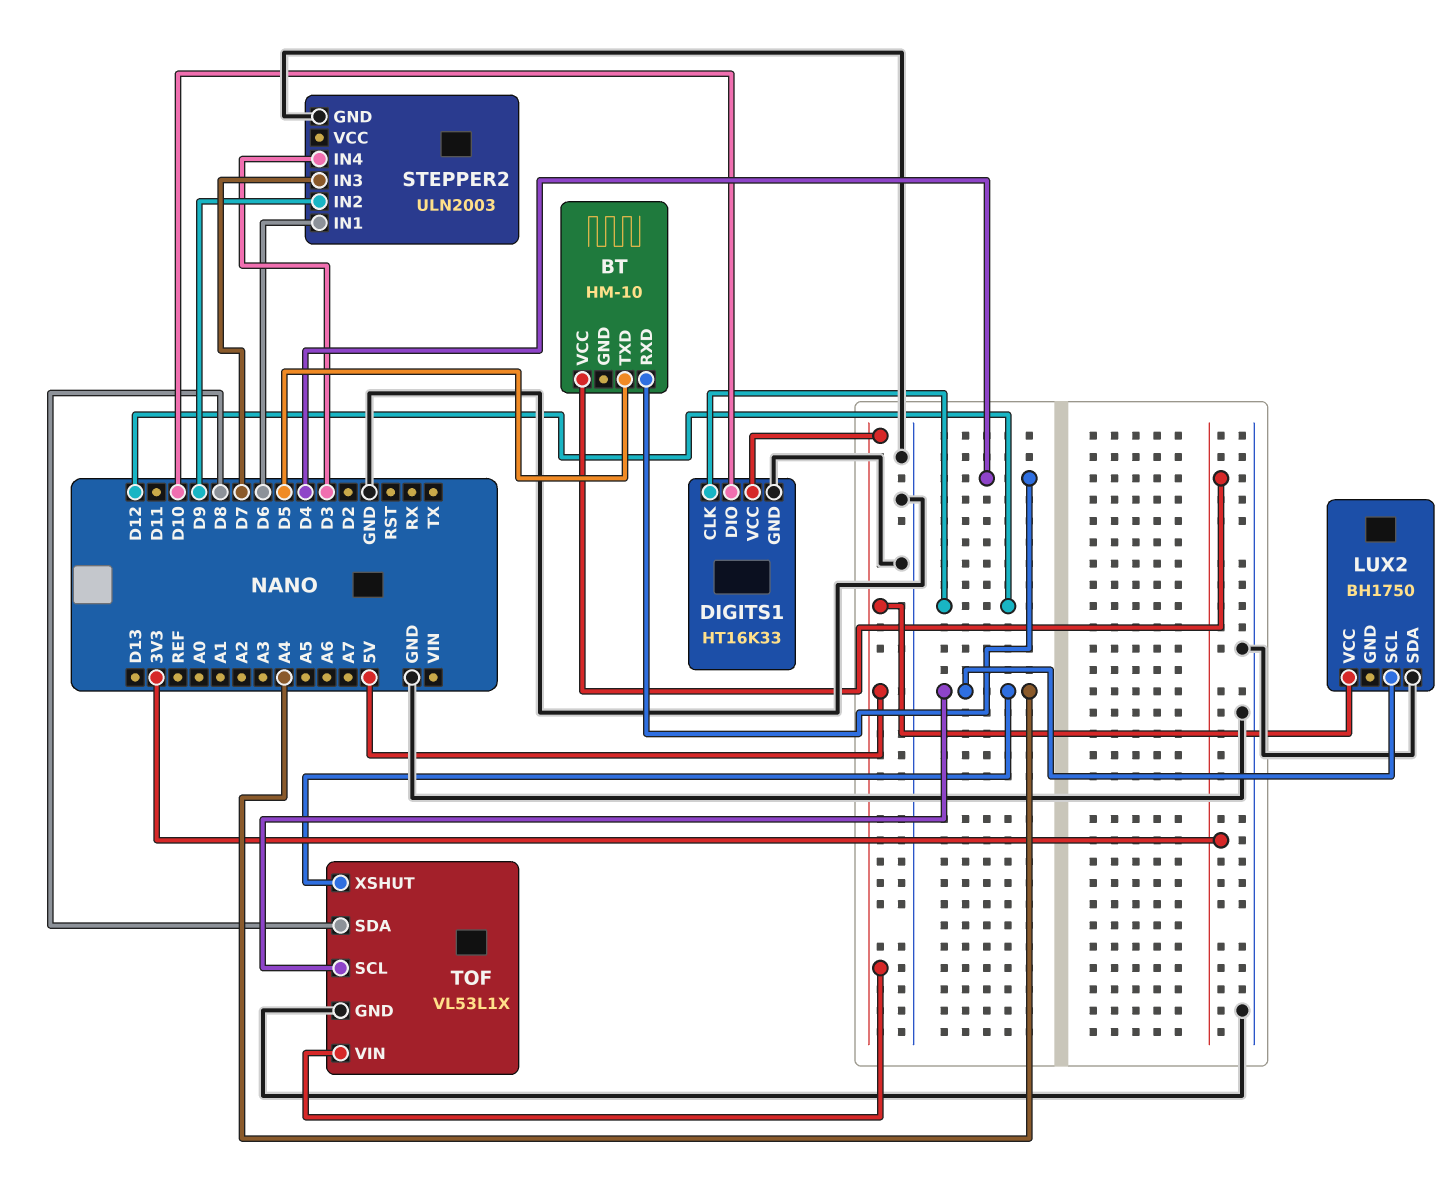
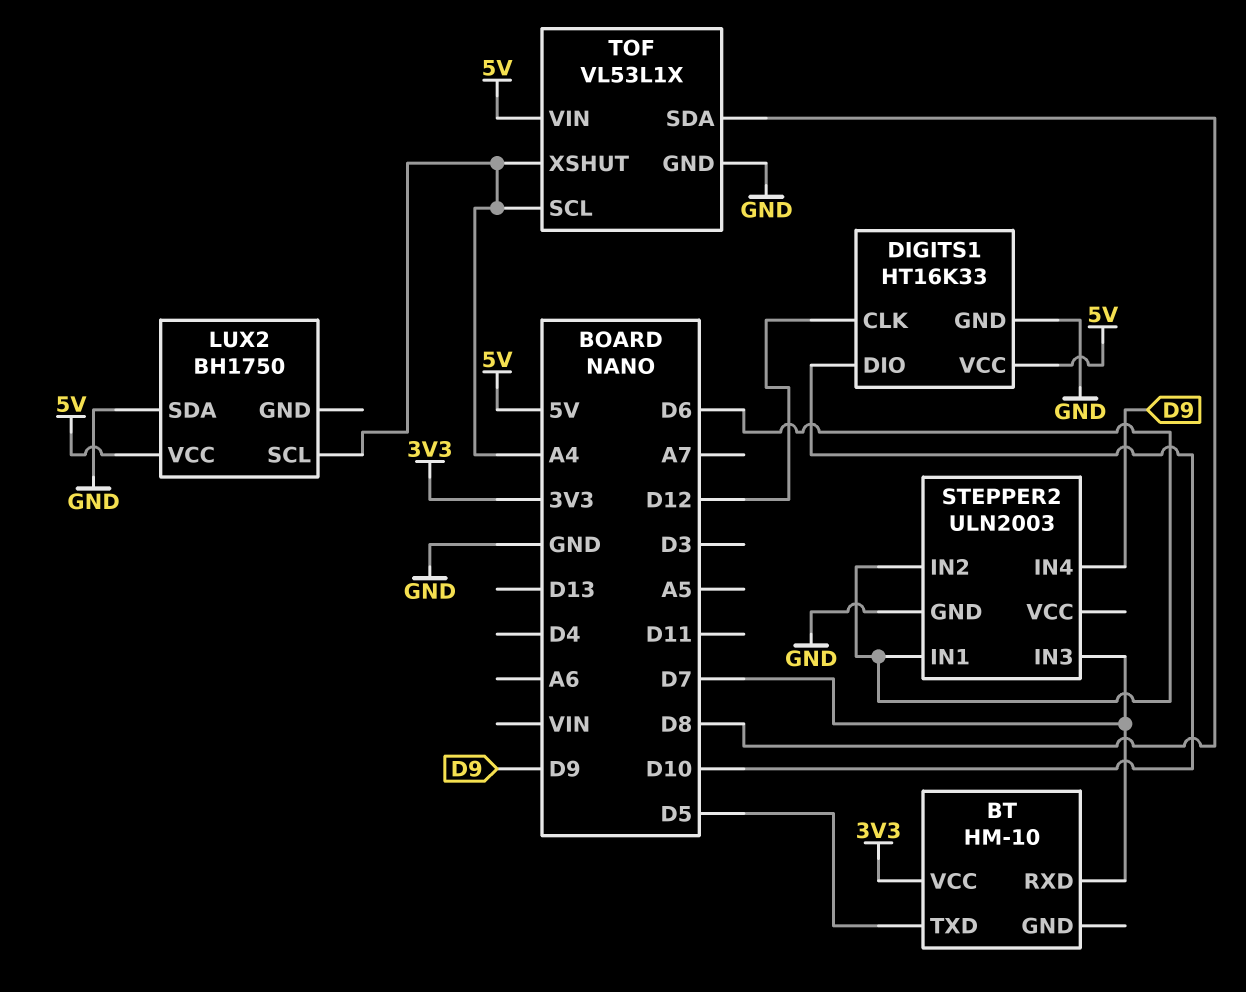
BT pin RXD: D4 -> D7
STEPPER2 pin IN2: D9 -> D6
STEPPER2 pin IN4: D3 -> D9

